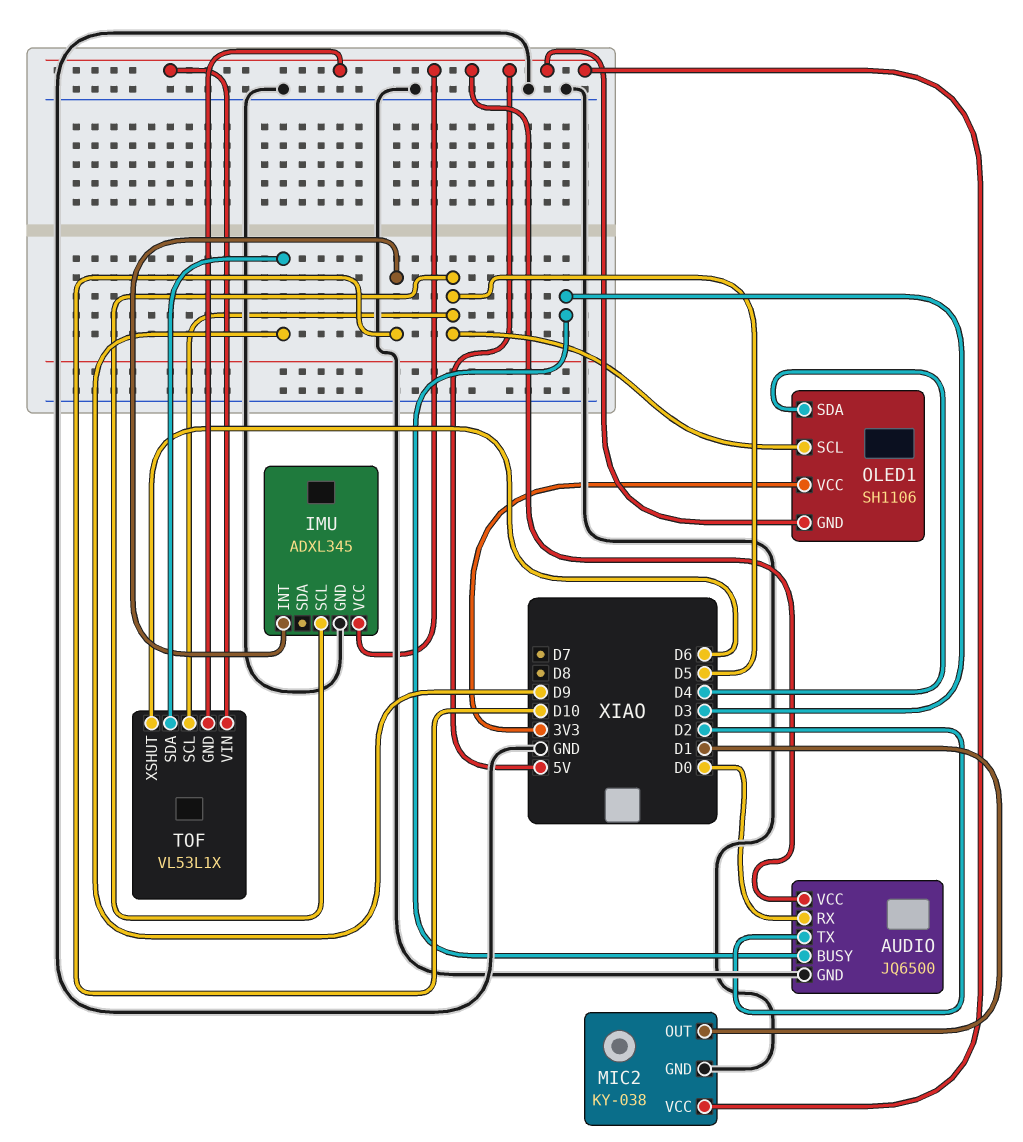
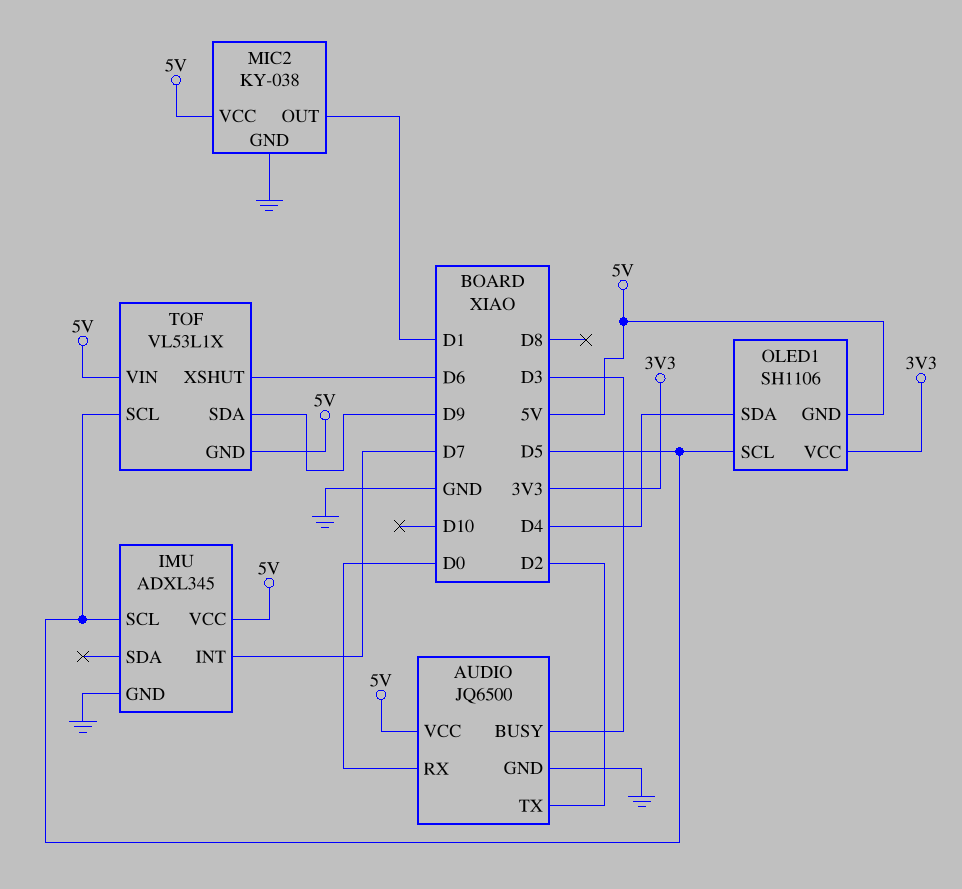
IMU pin INT: D10 -> D7

